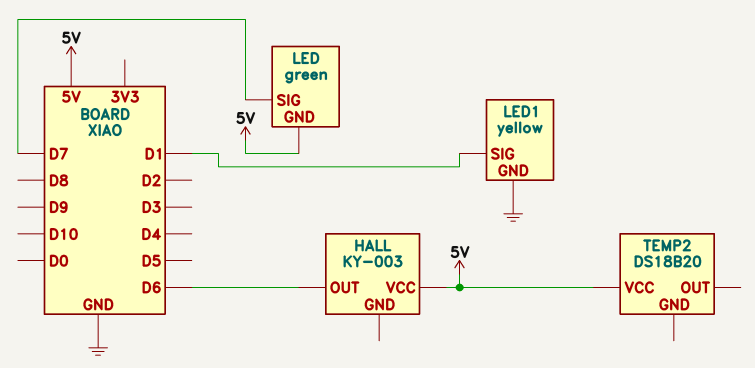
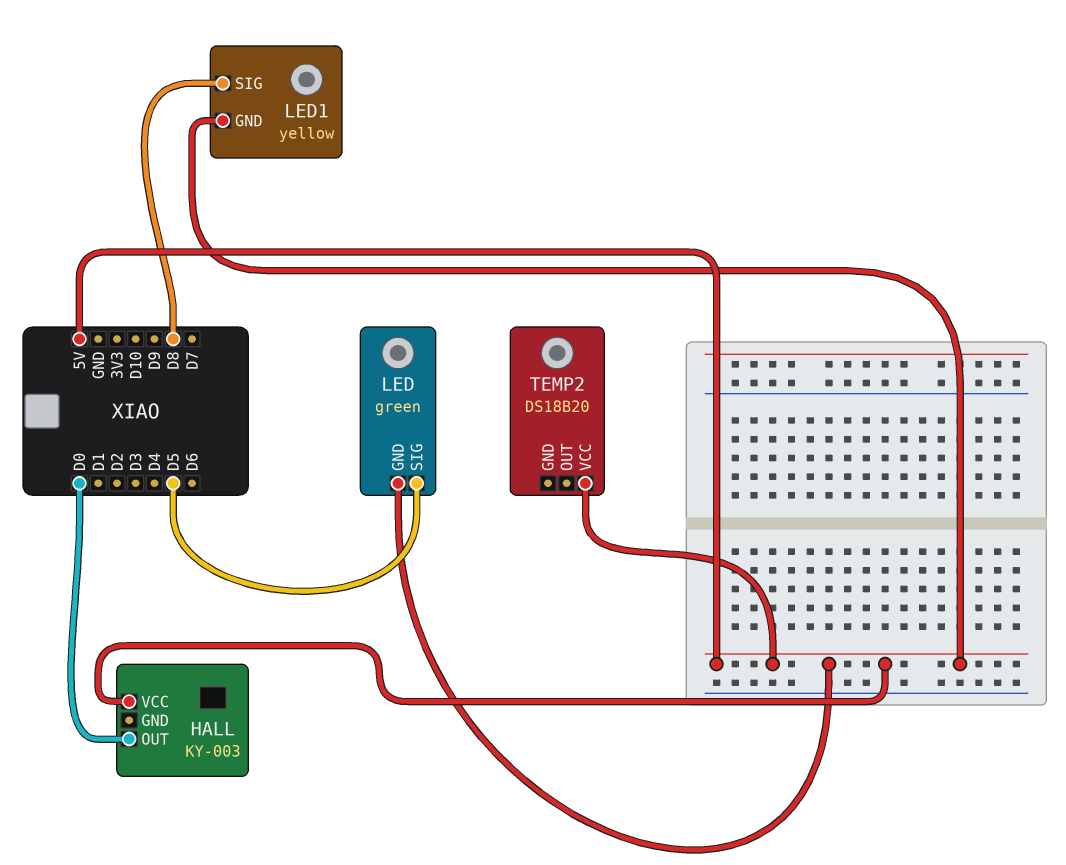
HALL pin OUT: D6 -> D0
LED pin SIG: D7 -> D5
LED1 pin GND: GND -> 5V
LED1 pin SIG: D1 -> D8

